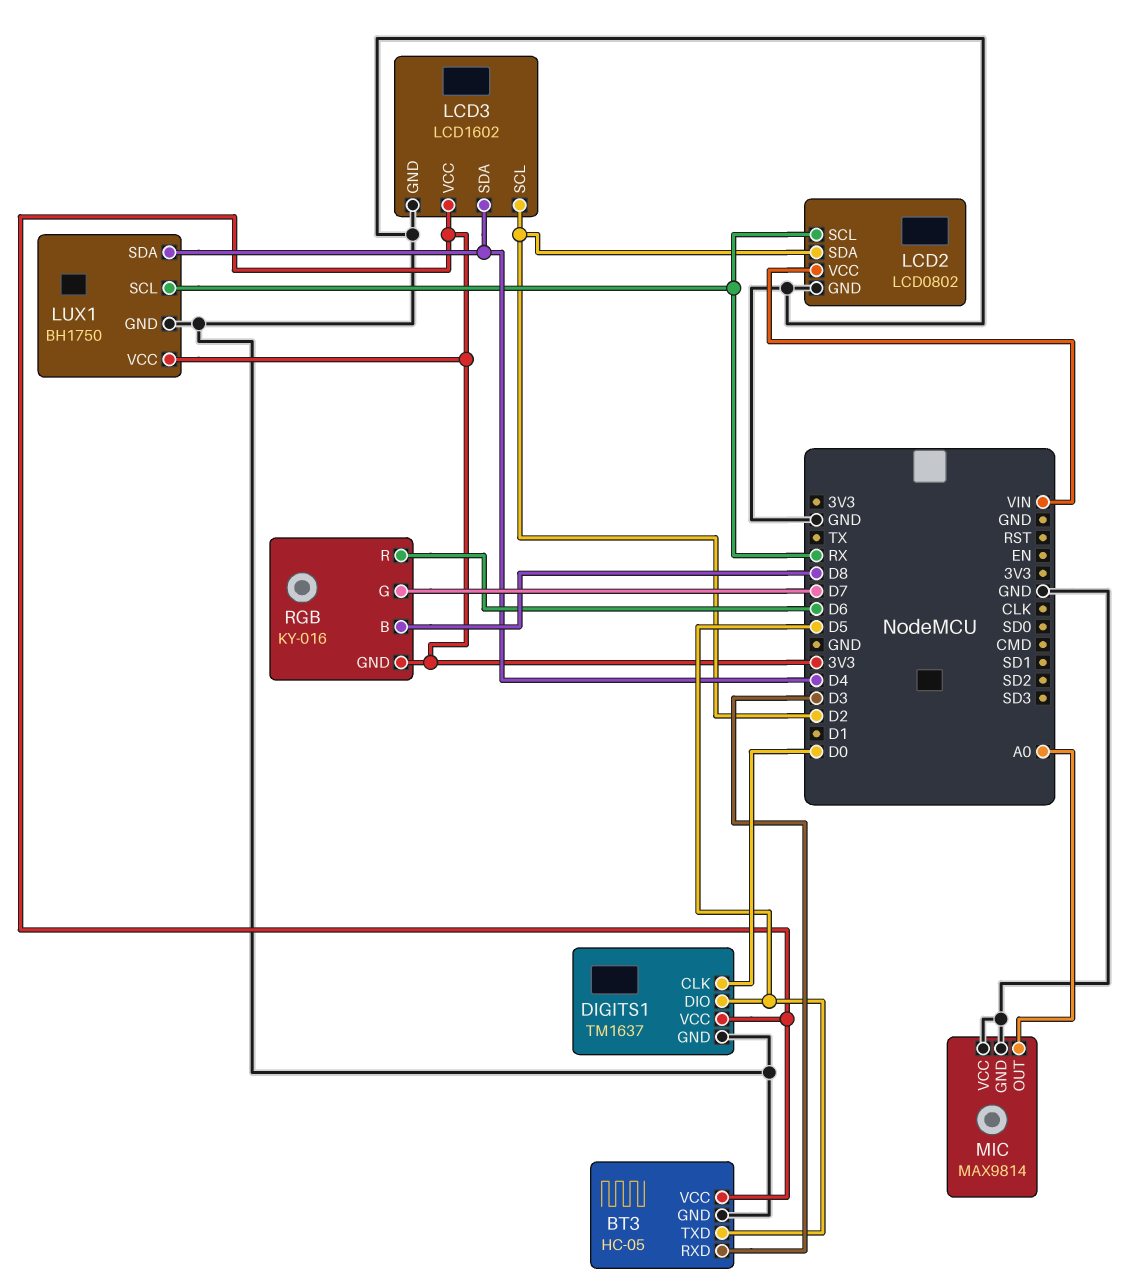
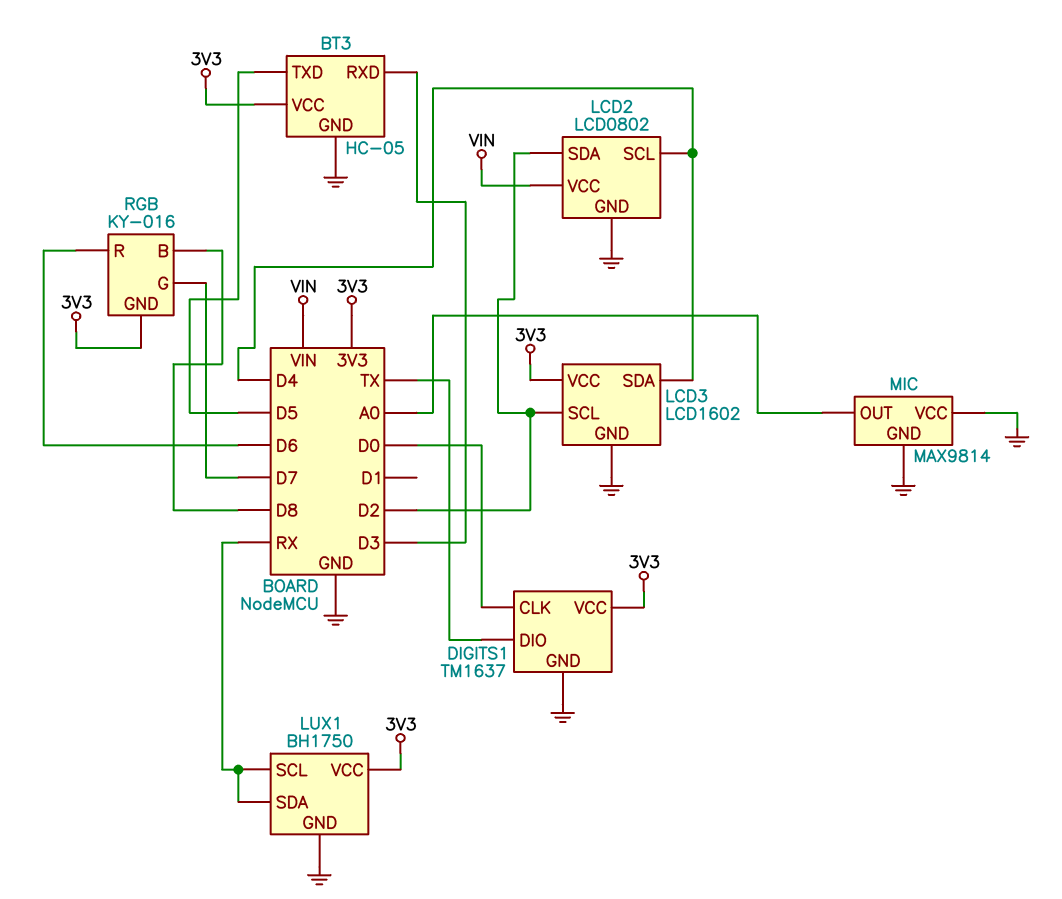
DIGITS1 pin DIO: D5 -> TX
LCD2 pin SCL: RX -> D4
LUX1 pin SDA: D4 -> RX

